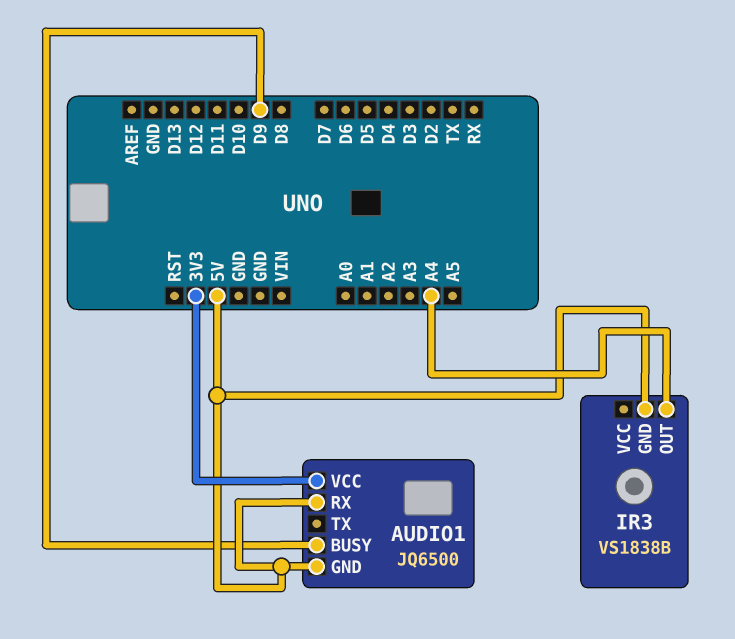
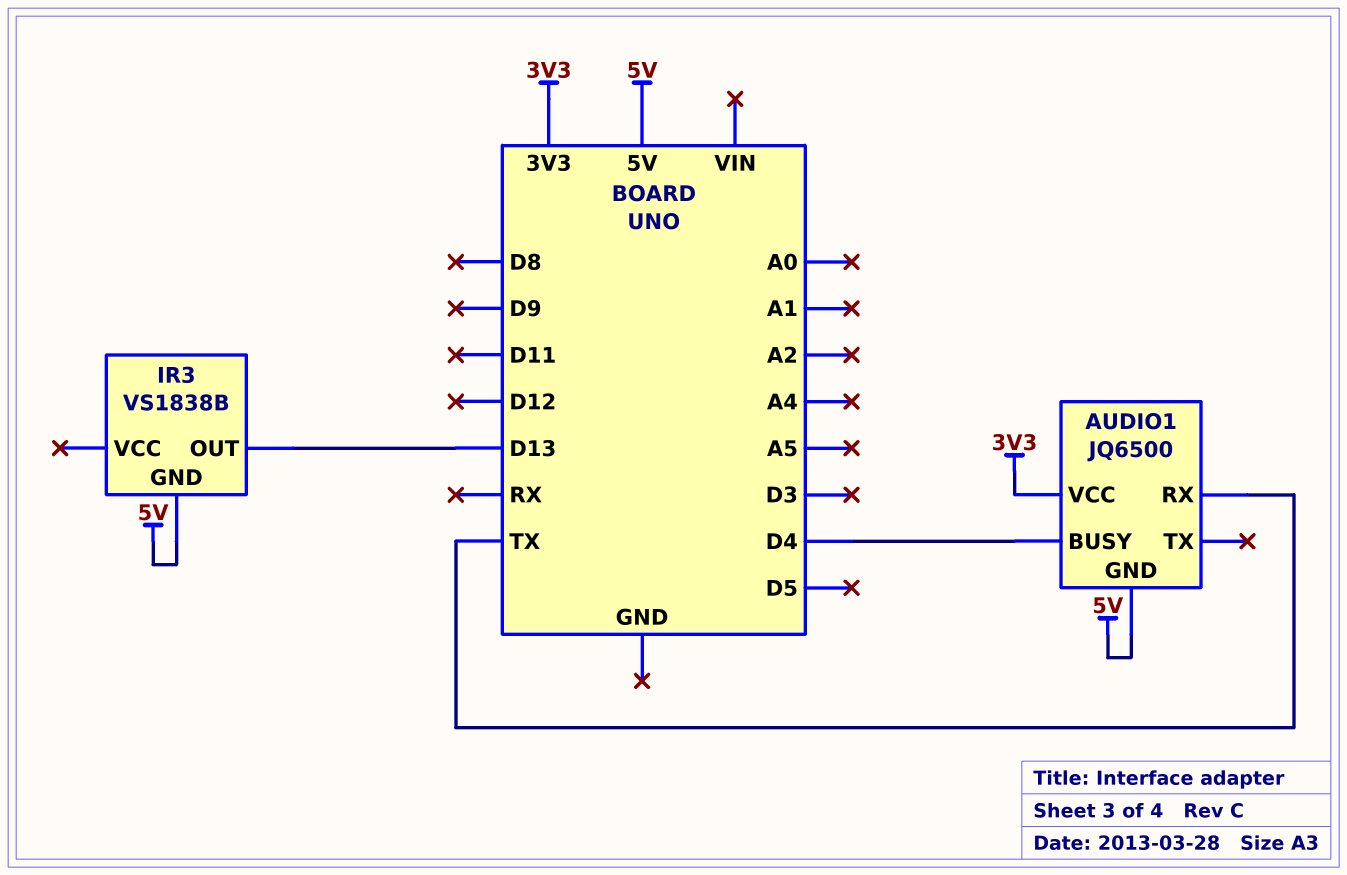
AUDIO1 pin BUSY: D9 -> D4
AUDIO1 pin RX: 5V -> TX
IR3 pin OUT: A4 -> D13

